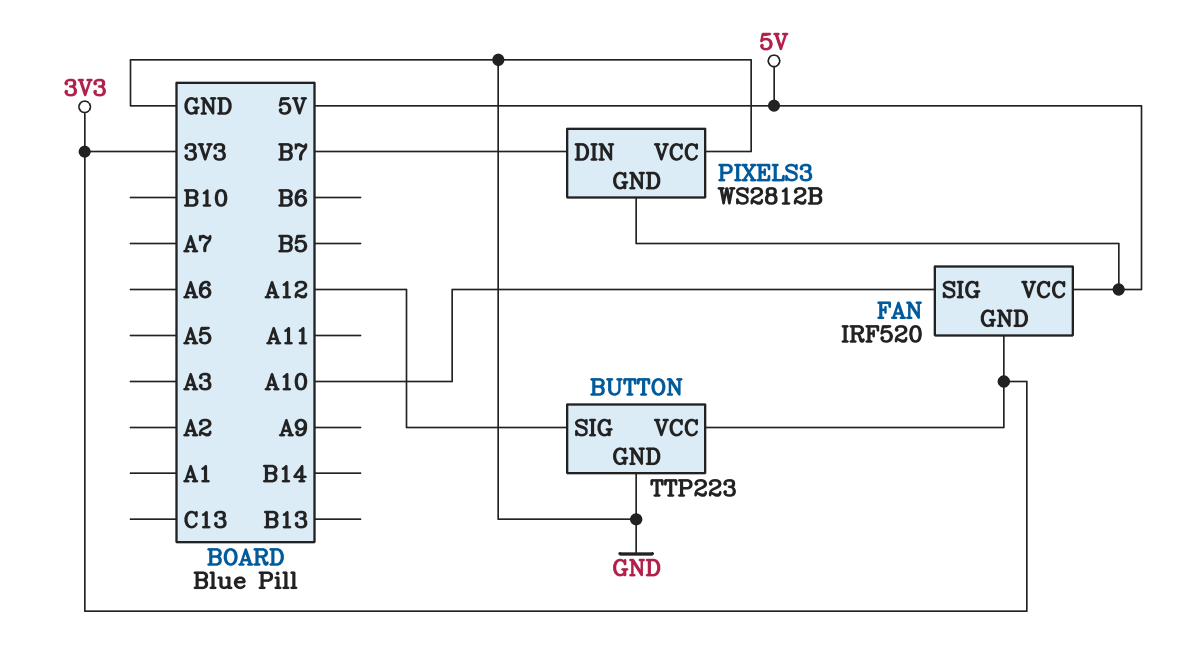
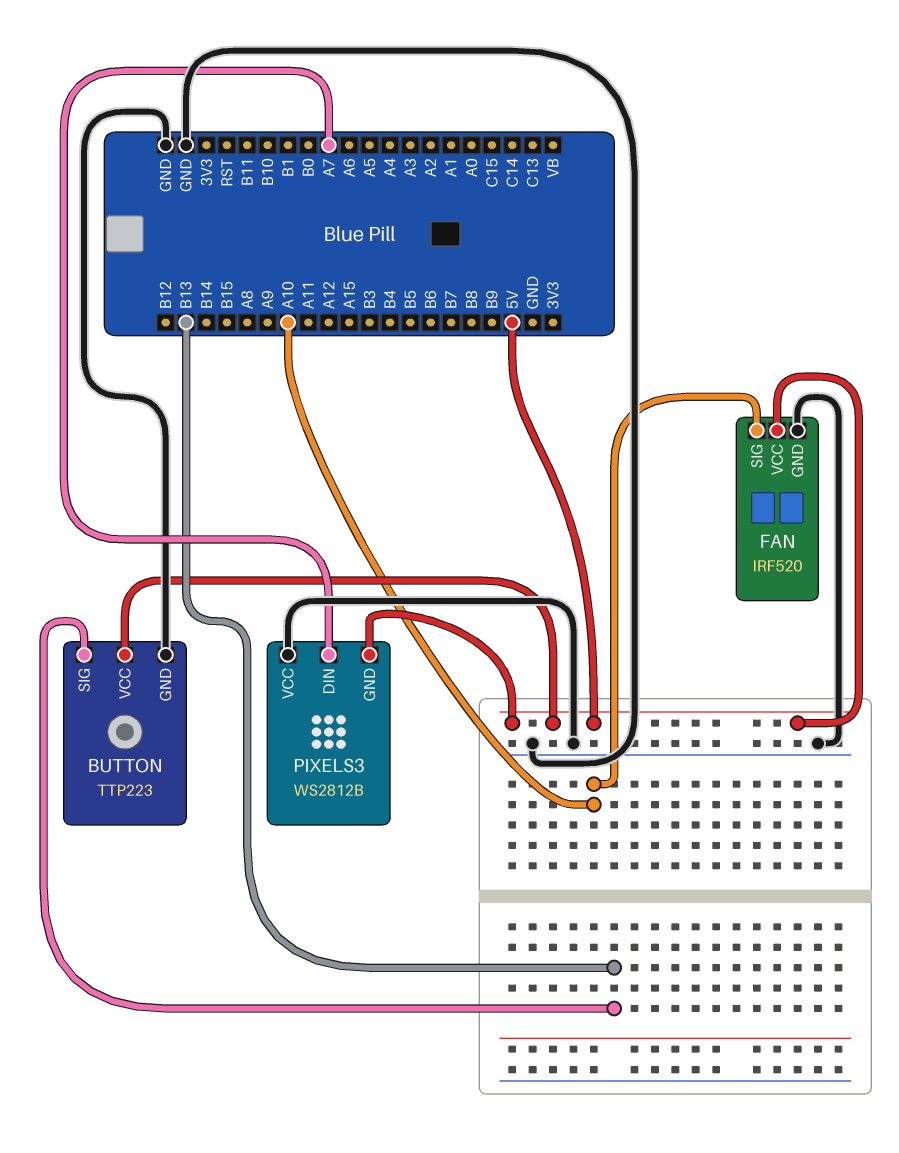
BUTTON pin SIG: A12 -> B13
BUTTON pin VCC: 3V3 -> 5V
FAN pin GND: 3V3 -> GND
PIXELS3 pin DIN: B7 -> A7

